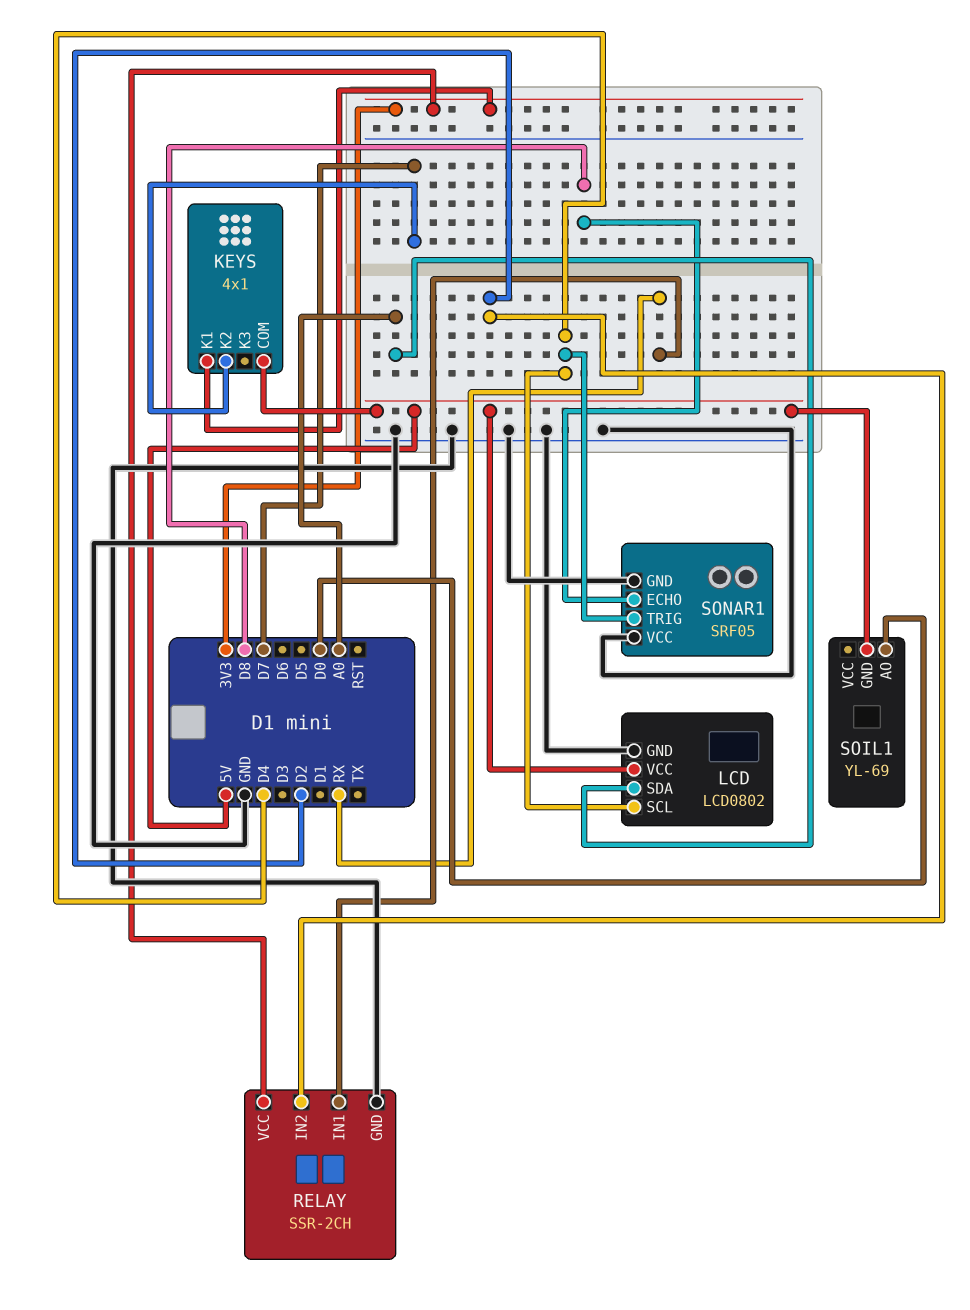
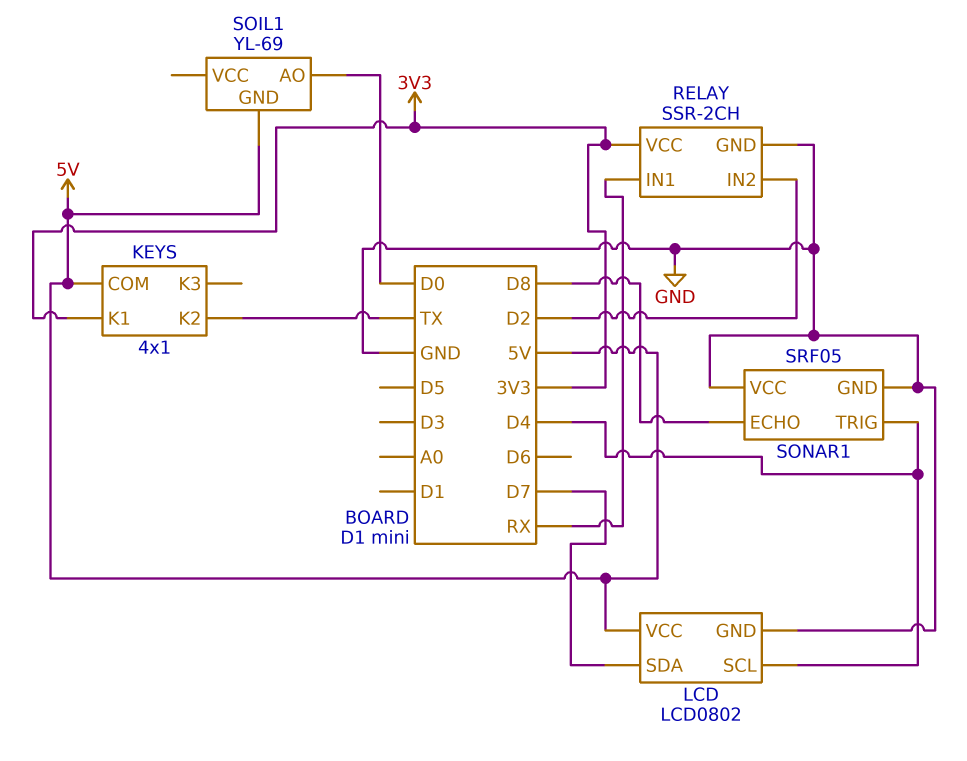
KEYS pin K2: D7 -> TX
LCD pin SDA: A0 -> D7

